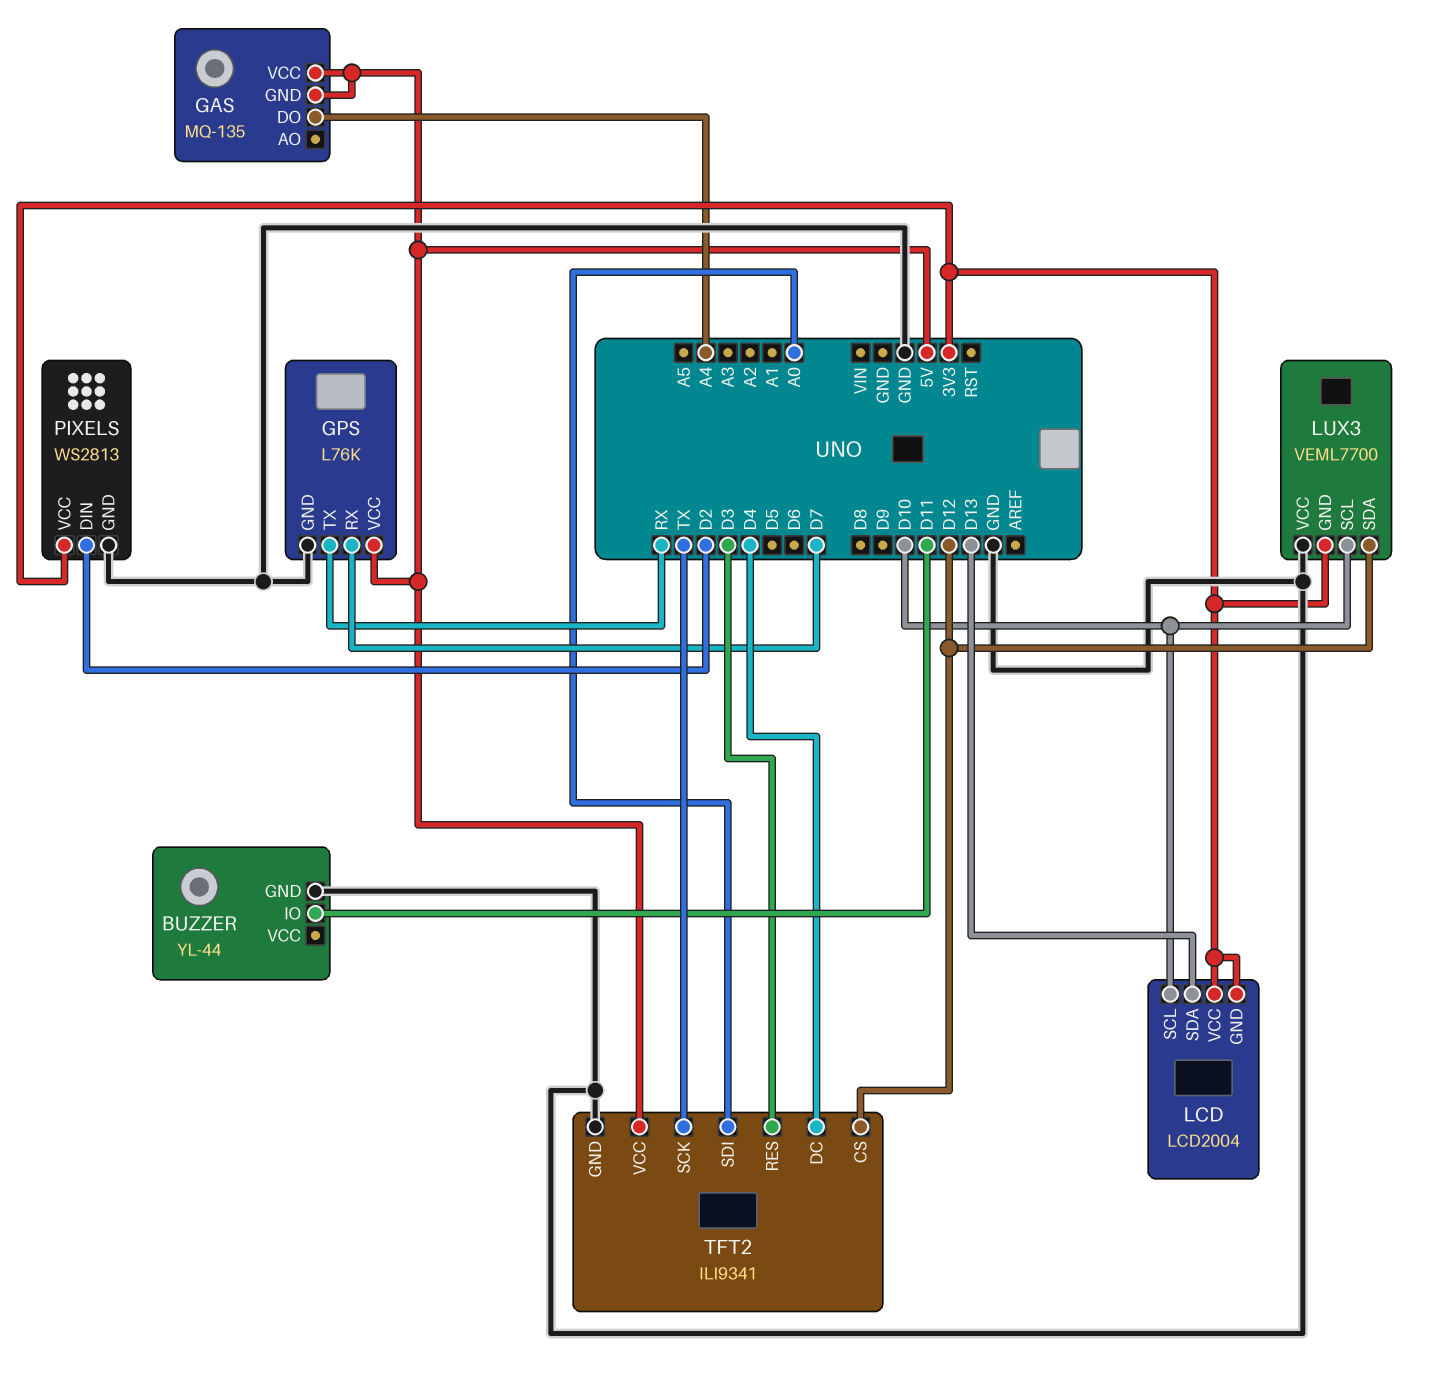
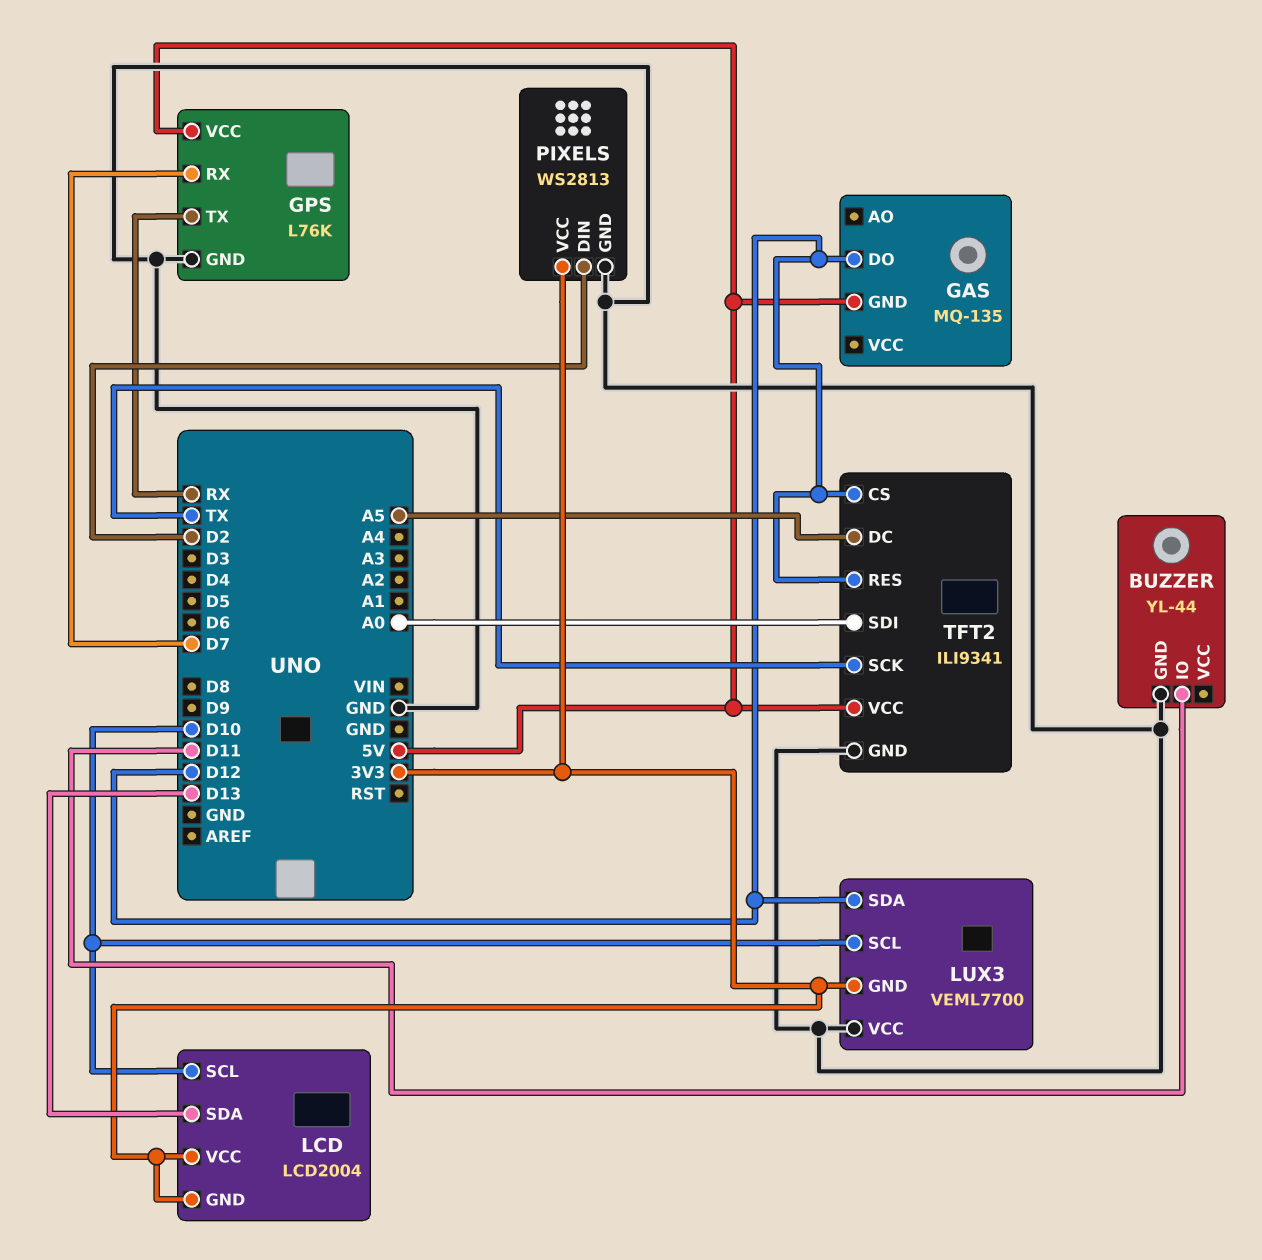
GAS pin DO: A4 -> D12
GAS pin VCC: 5V -> none
TFT2 pin DC: D4 -> A5
TFT2 pin RES: D3 -> D12

